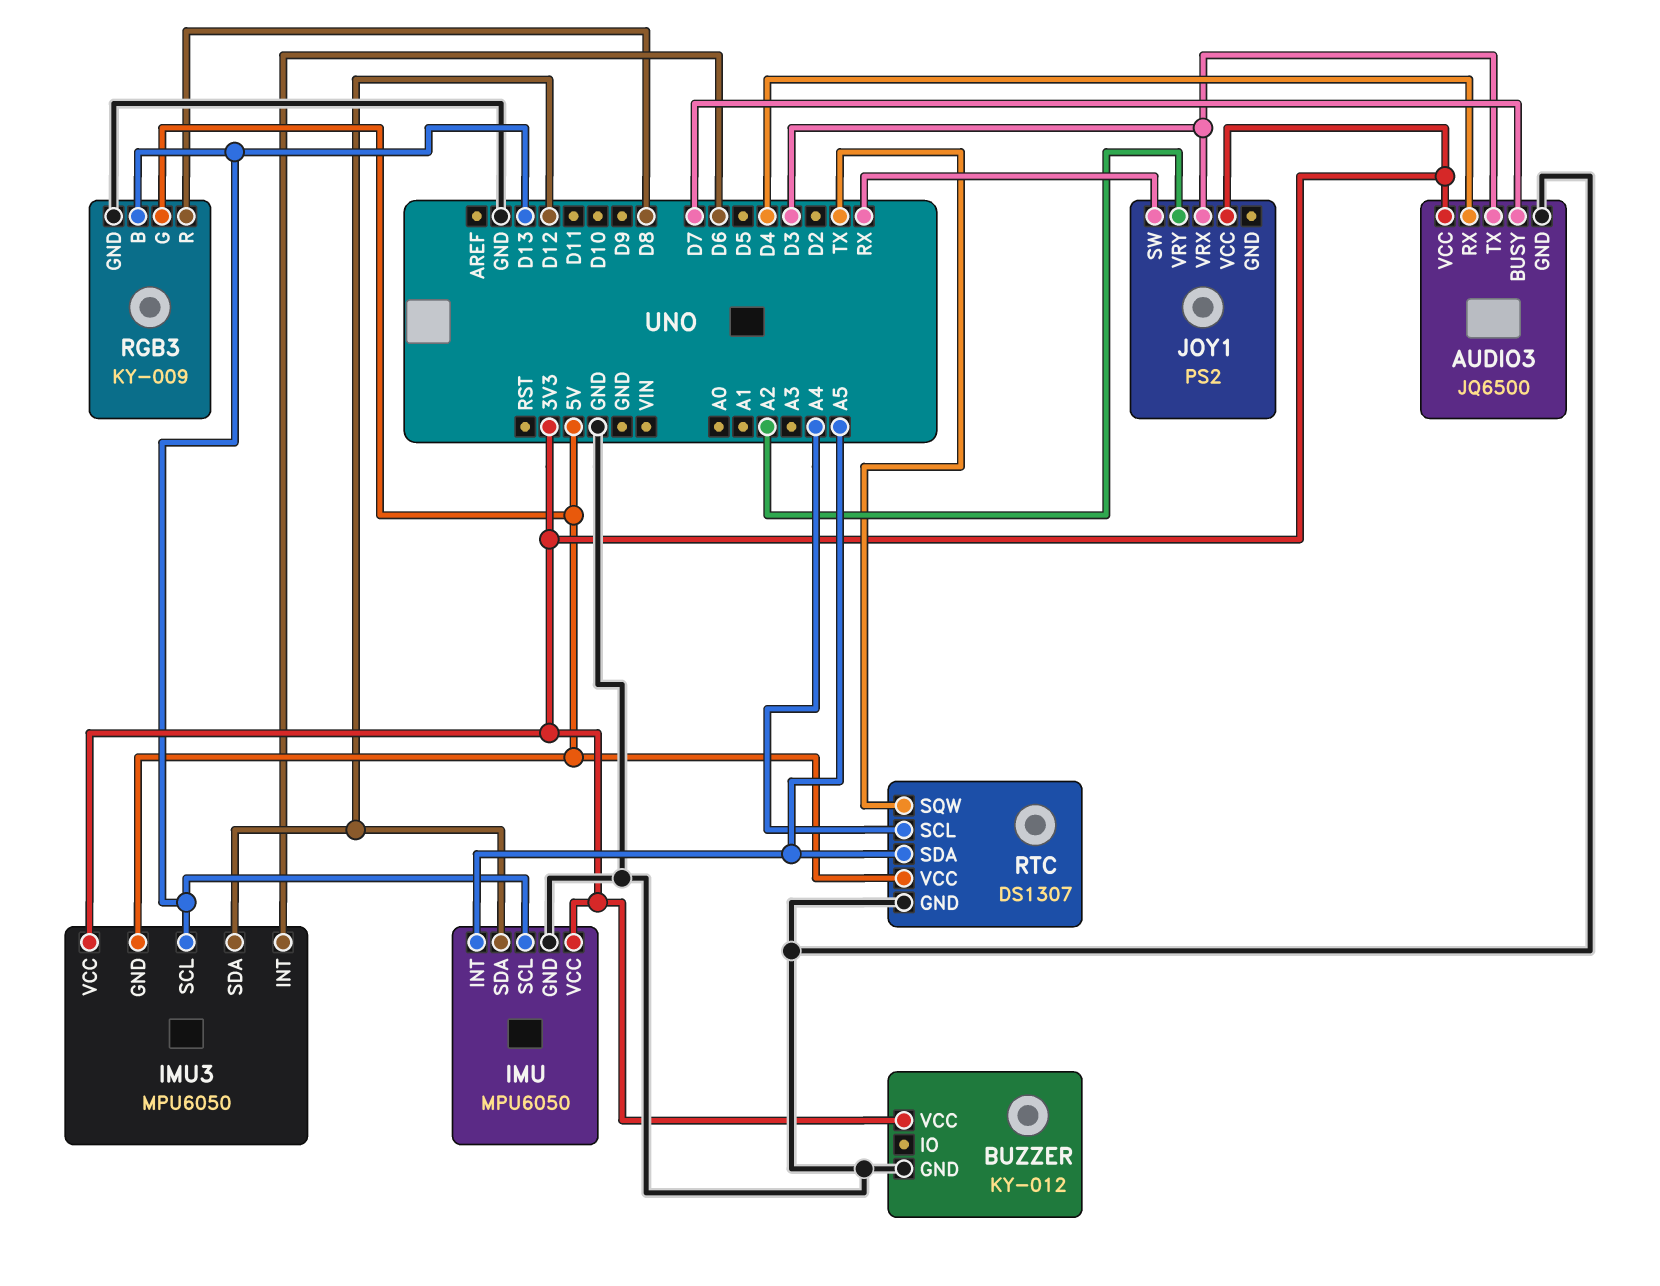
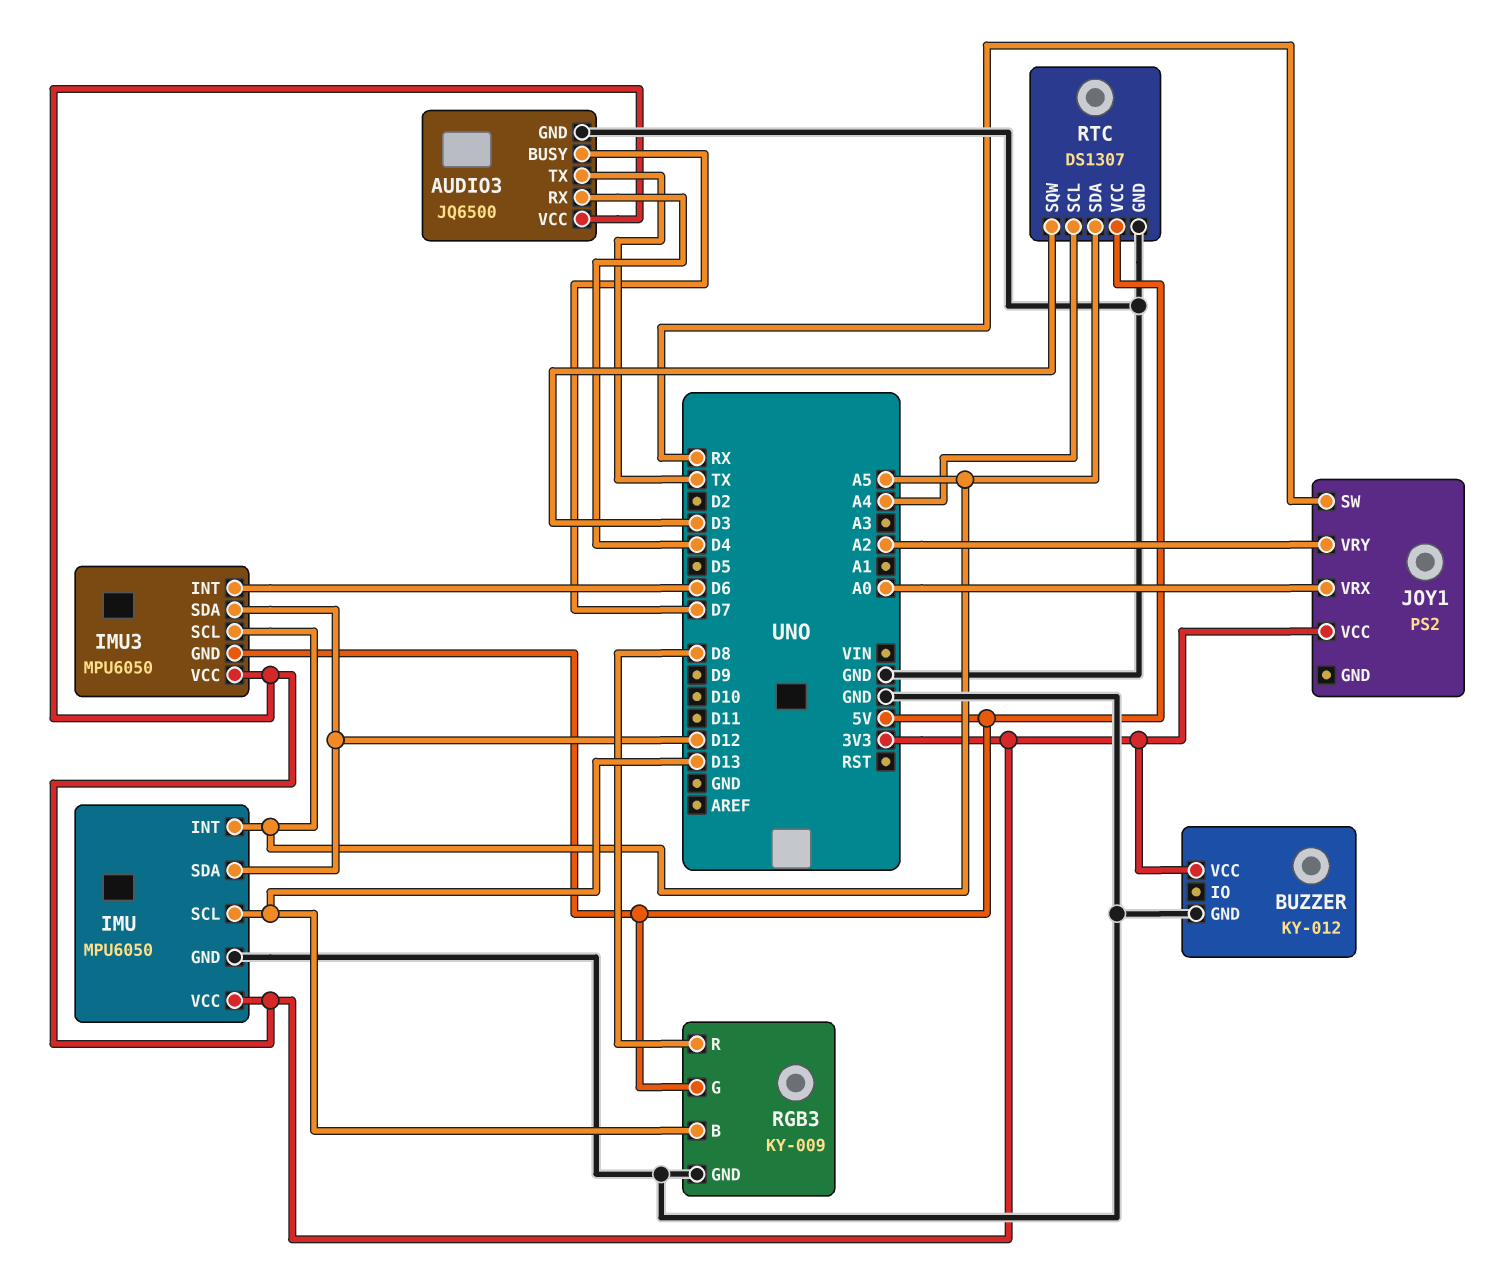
AUDIO3 pin TX: D3 -> TX
IMU3 pin SCL: D13 -> A5
JOY1 pin VRX: D3 -> A0
RTC pin SQW: TX -> D3

